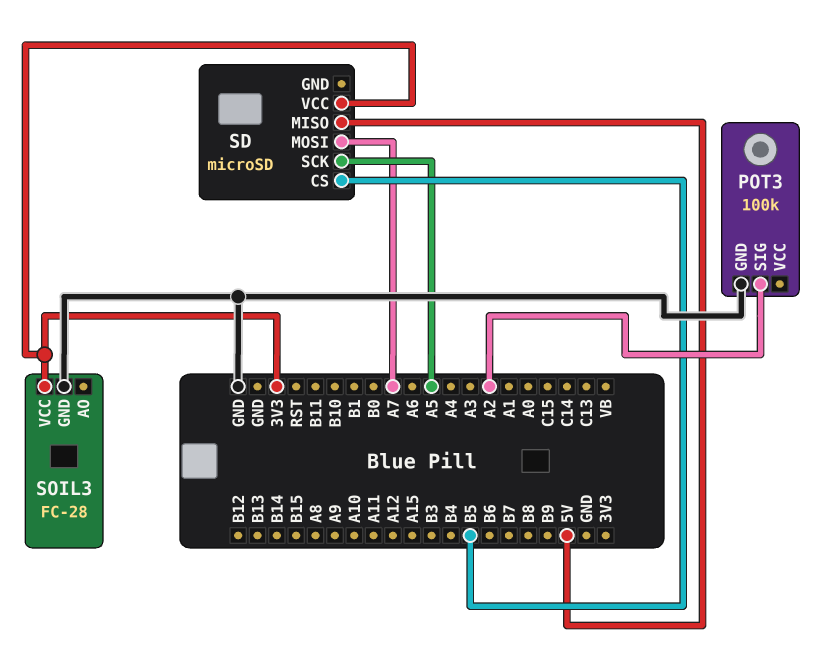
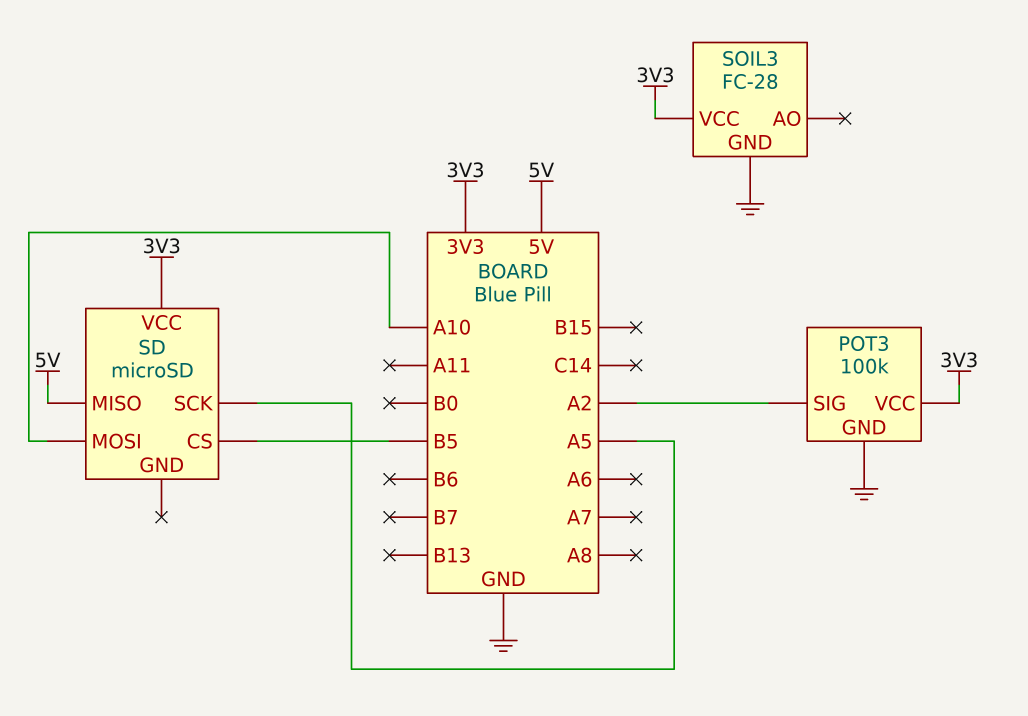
POT3 pin VCC: none -> 3V3
SD pin MOSI: A7 -> A10

